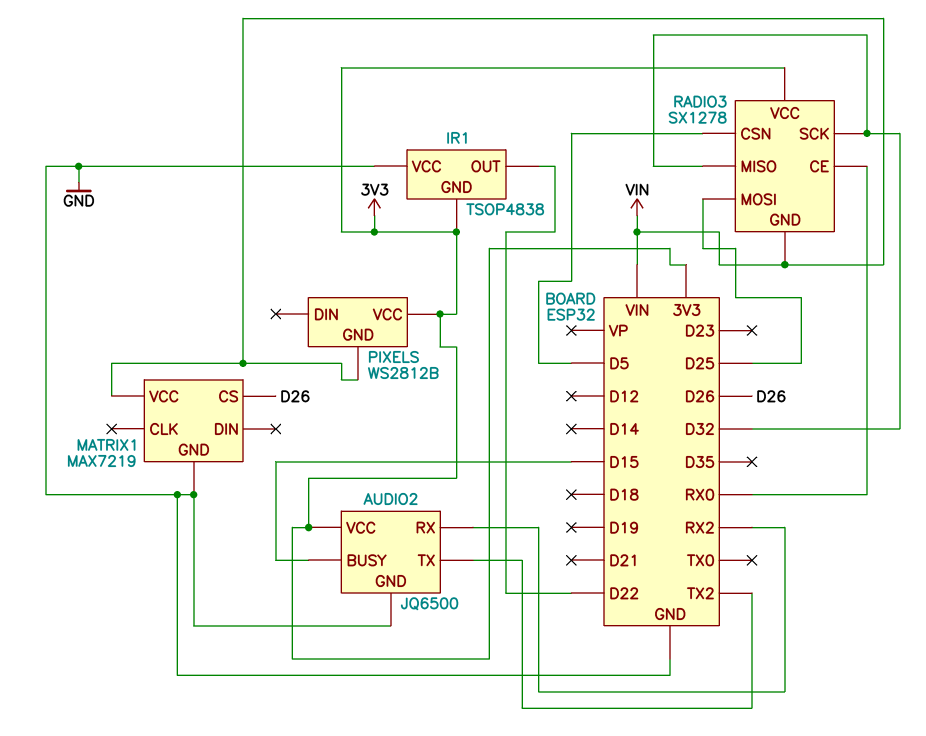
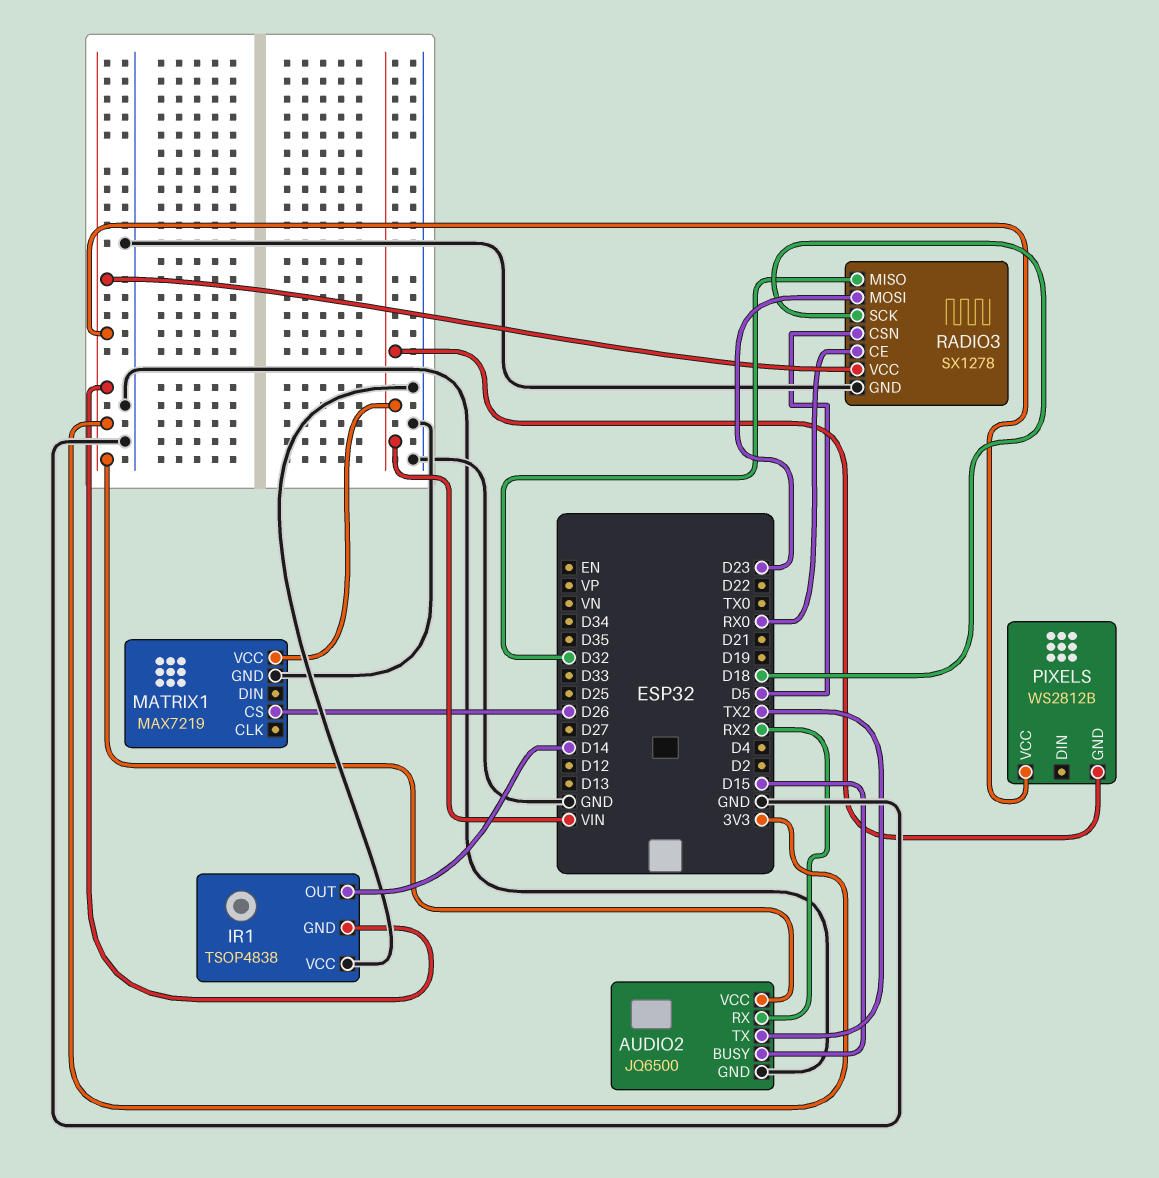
IR1 pin OUT: D22 -> D14
RADIO3 pin GND: VIN -> GND
RADIO3 pin MOSI: D25 -> D23
RADIO3 pin SCK: D32 -> D18

